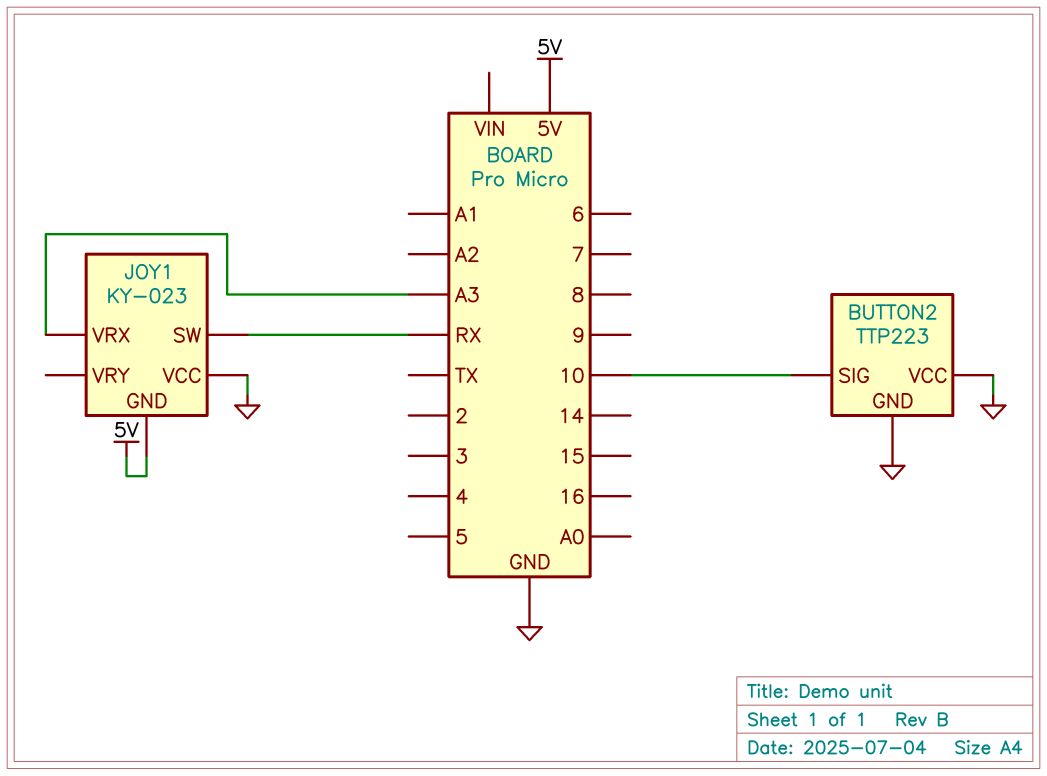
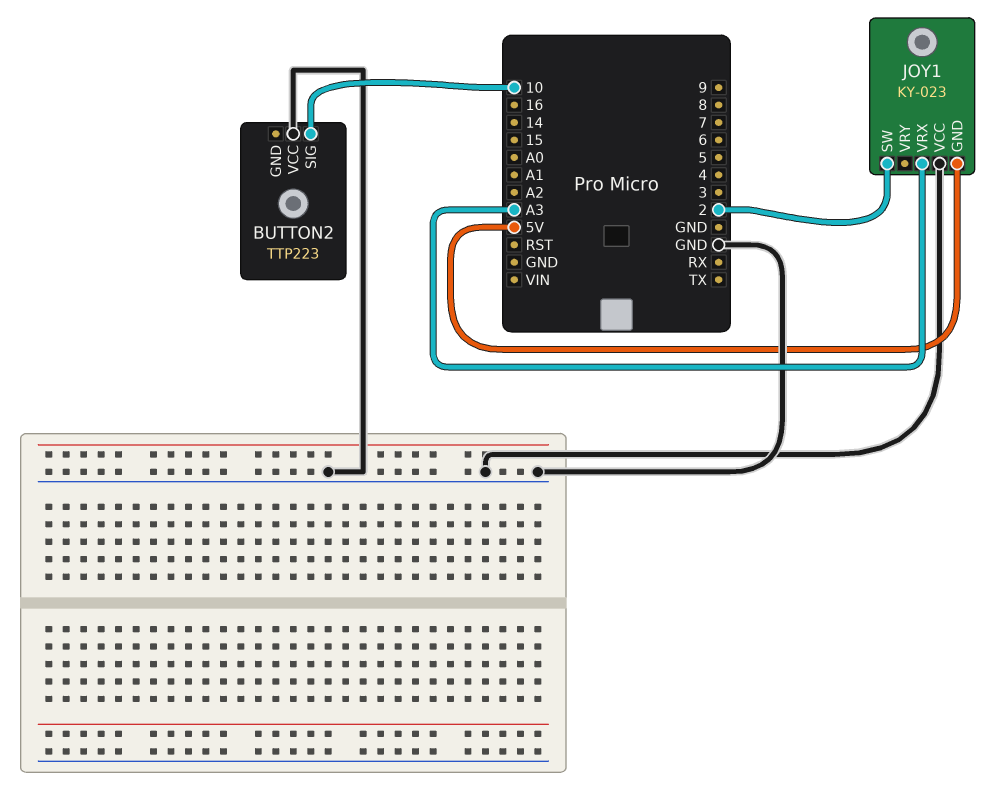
BUTTON2 pin GND: GND -> none
JOY1 pin SW: RX -> 2

